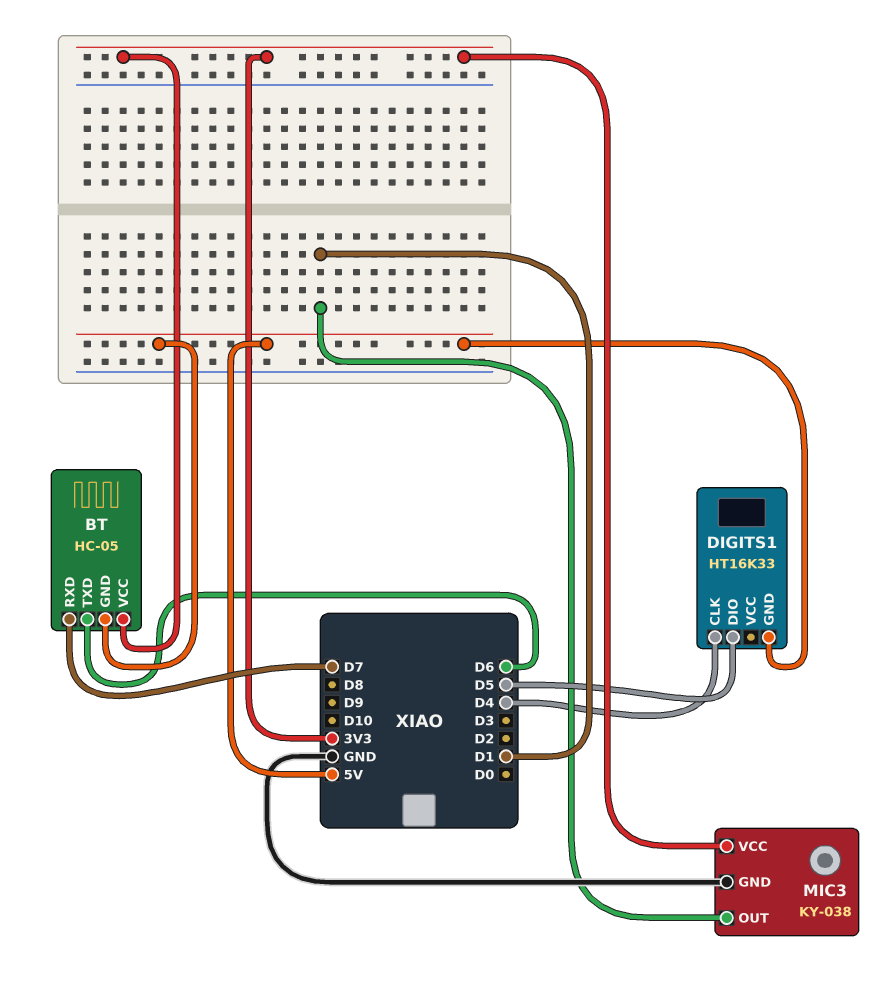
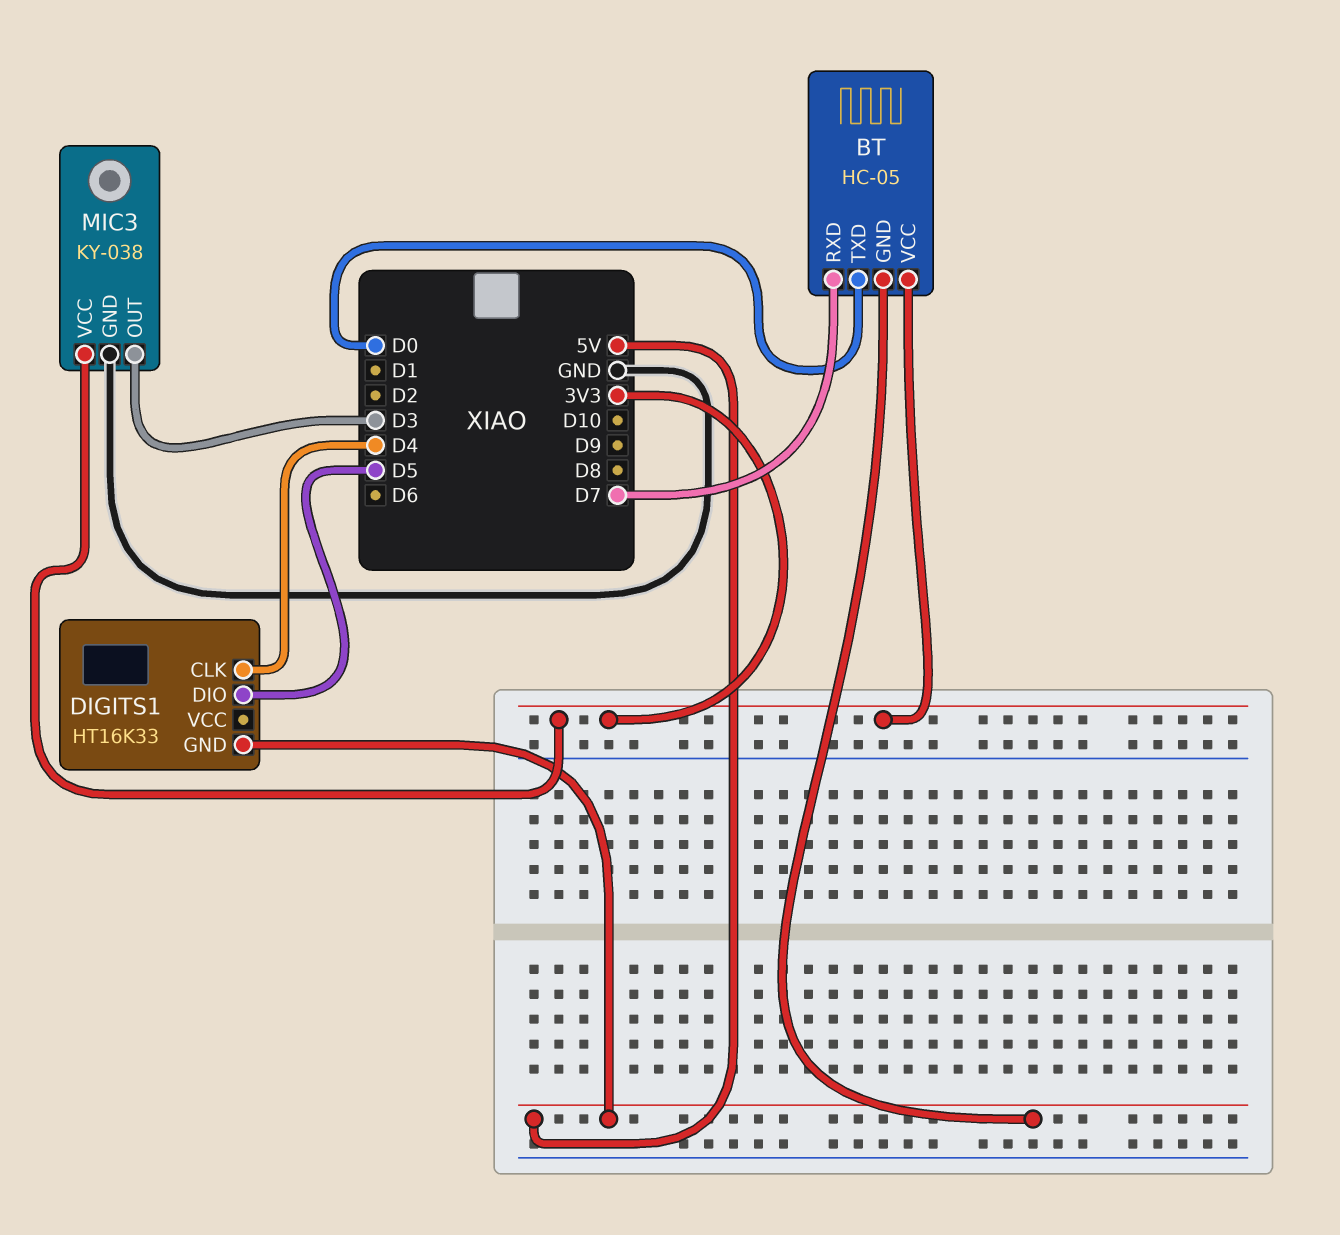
BT pin TXD: D6 -> D0
MIC3 pin OUT: D1 -> D3

